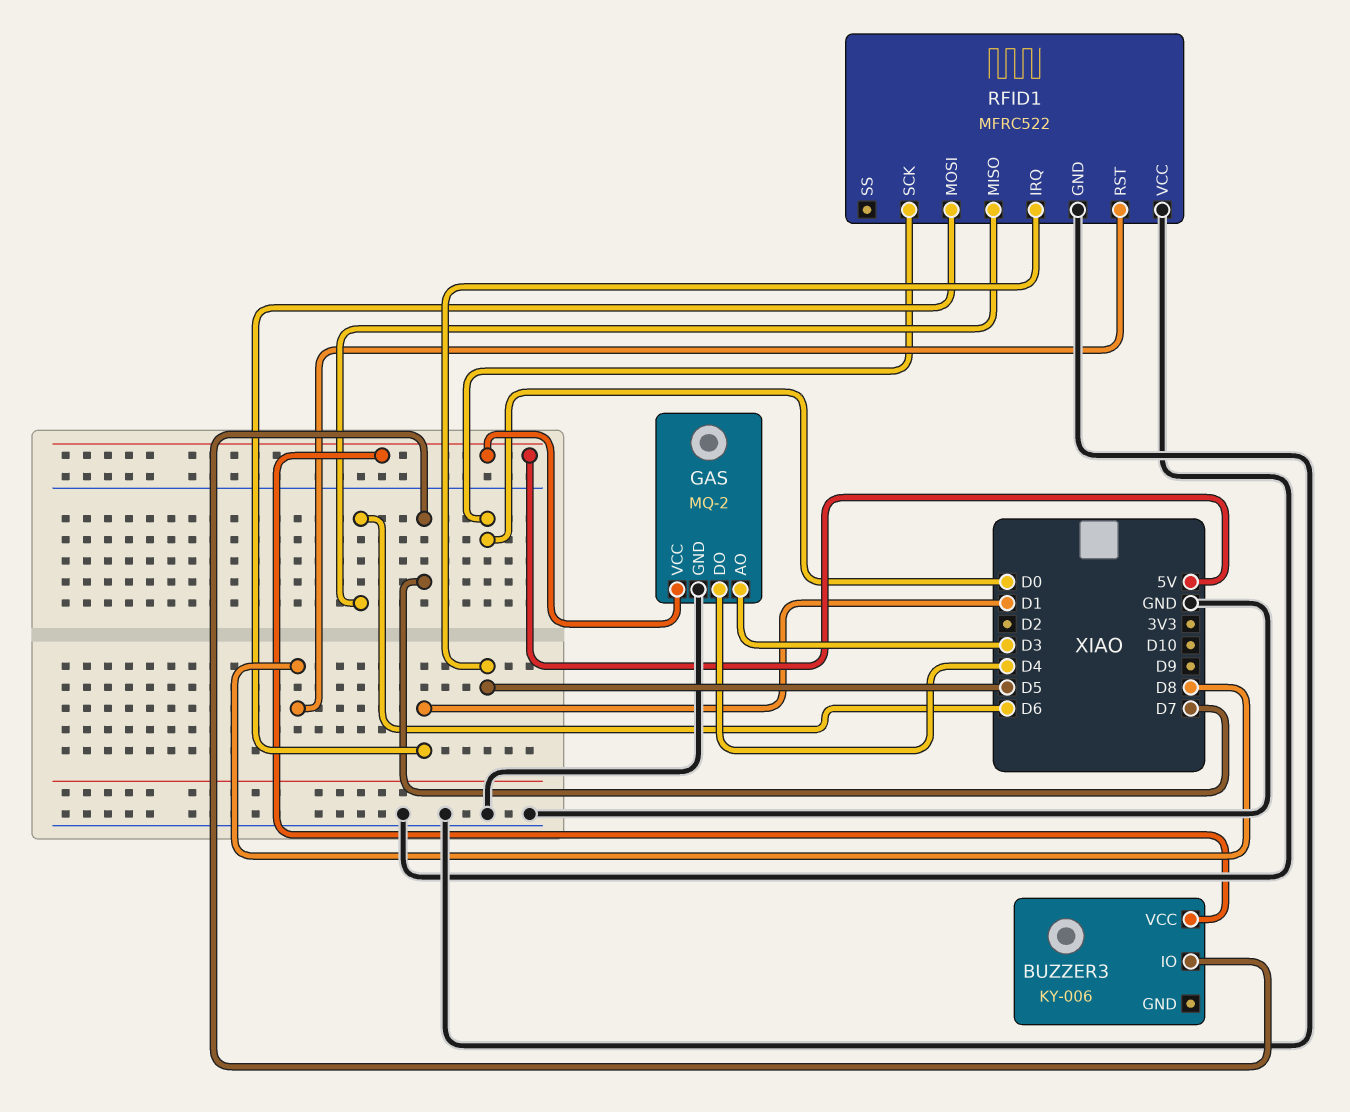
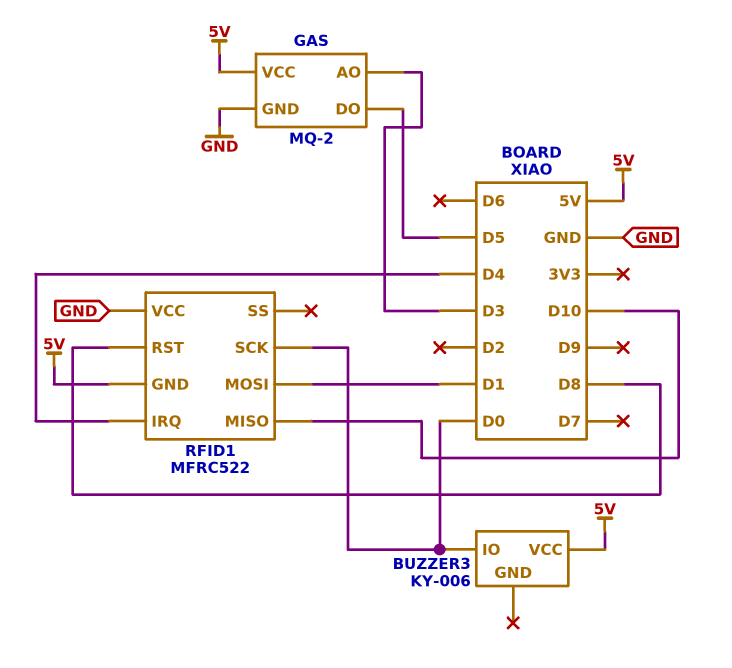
BUZZER3 pin IO: D7 -> D0
GAS pin DO: D4 -> D5
RFID1 pin GND: GND -> 5V
RFID1 pin IRQ: D5 -> D4
RFID1 pin MISO: D6 -> D10

